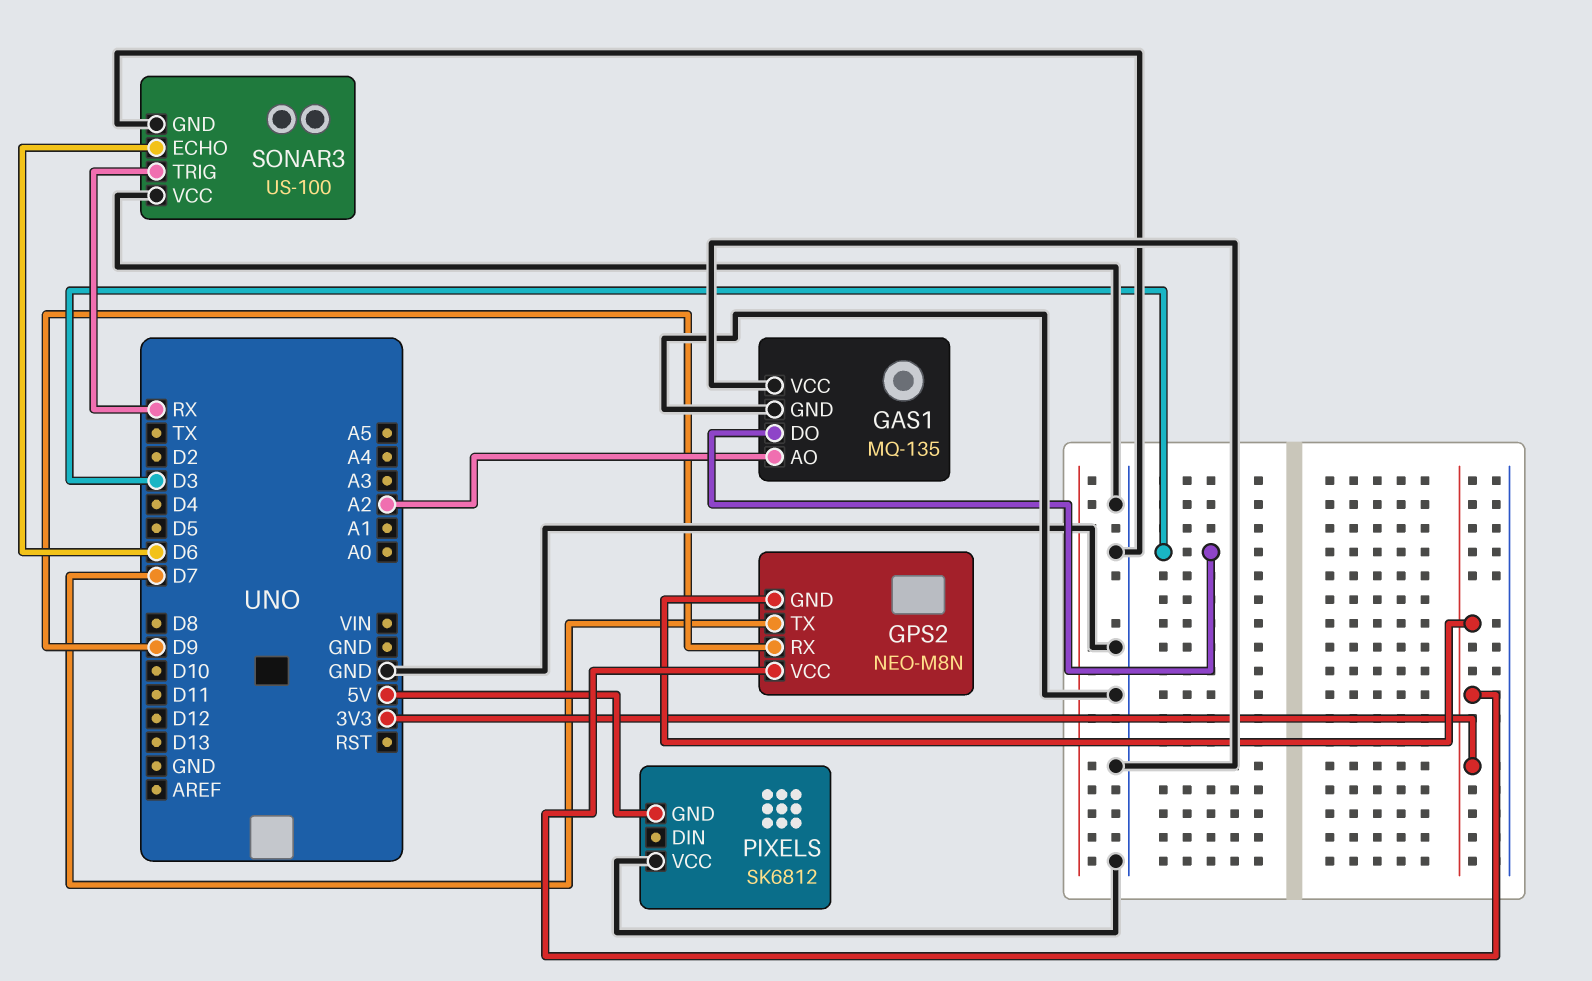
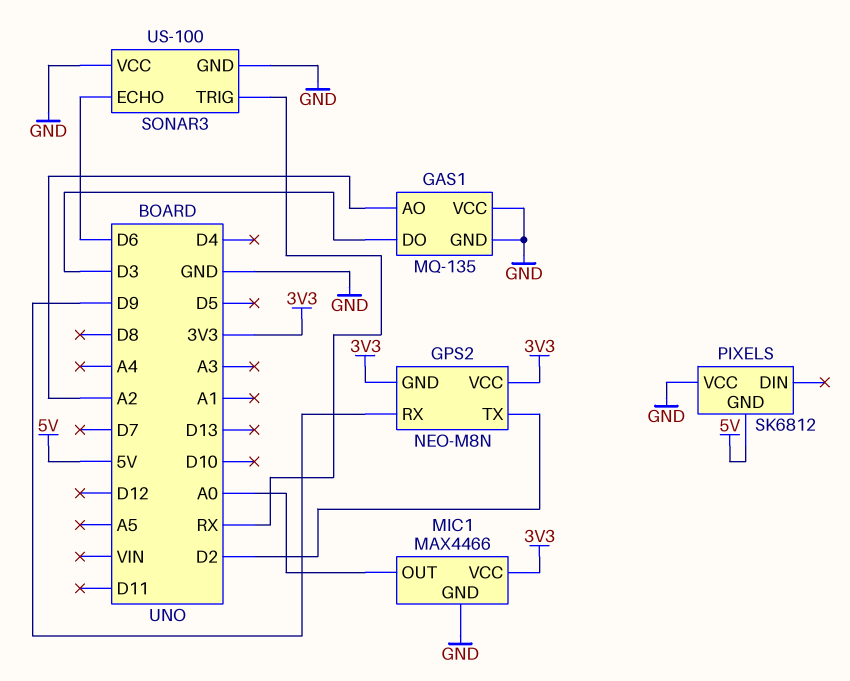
GPS2 pin TX: D7 -> D2
MIC1: none -> MAX4466
MIC1 pin GND: none -> GND
MIC1 pin OUT: none -> A0
MIC1 pin VCC: none -> 3V3

